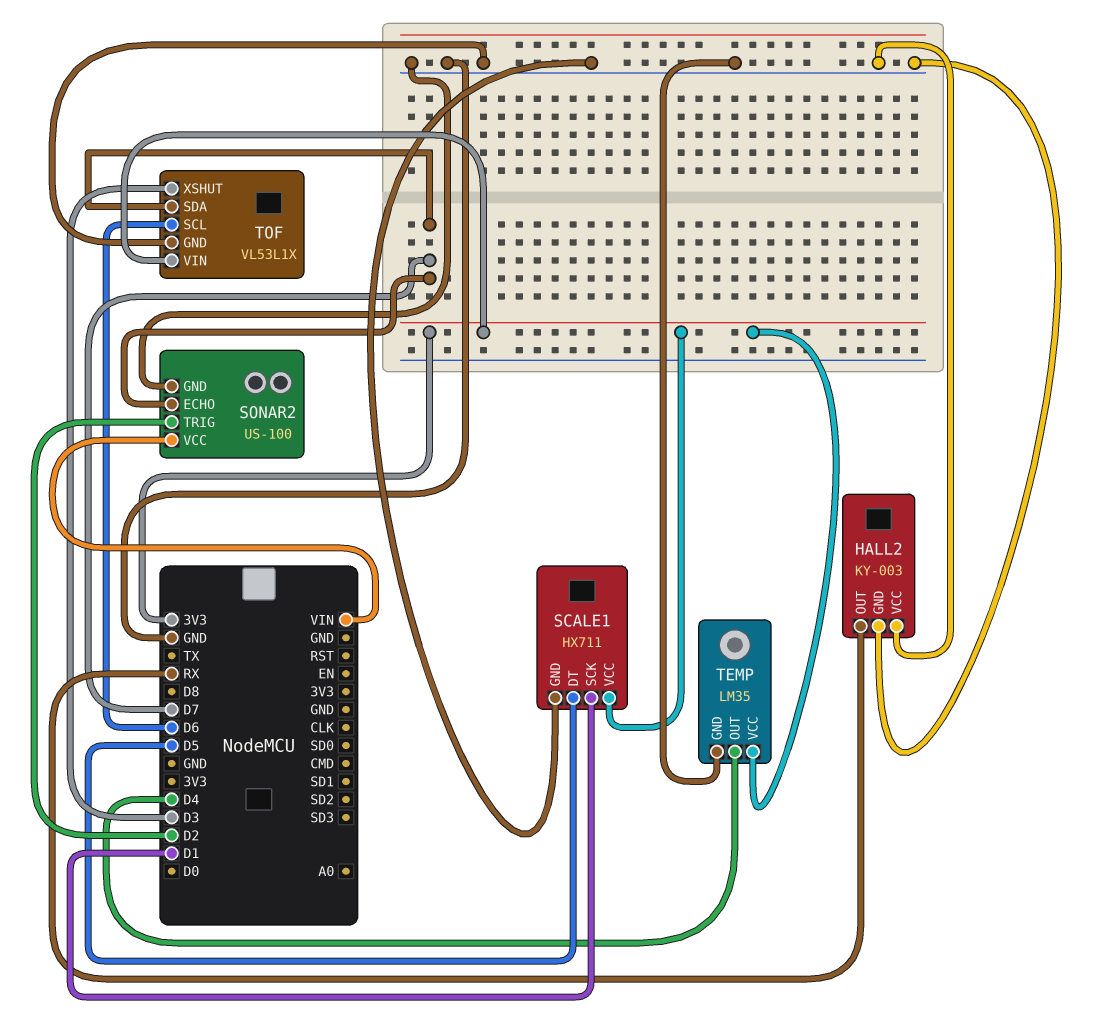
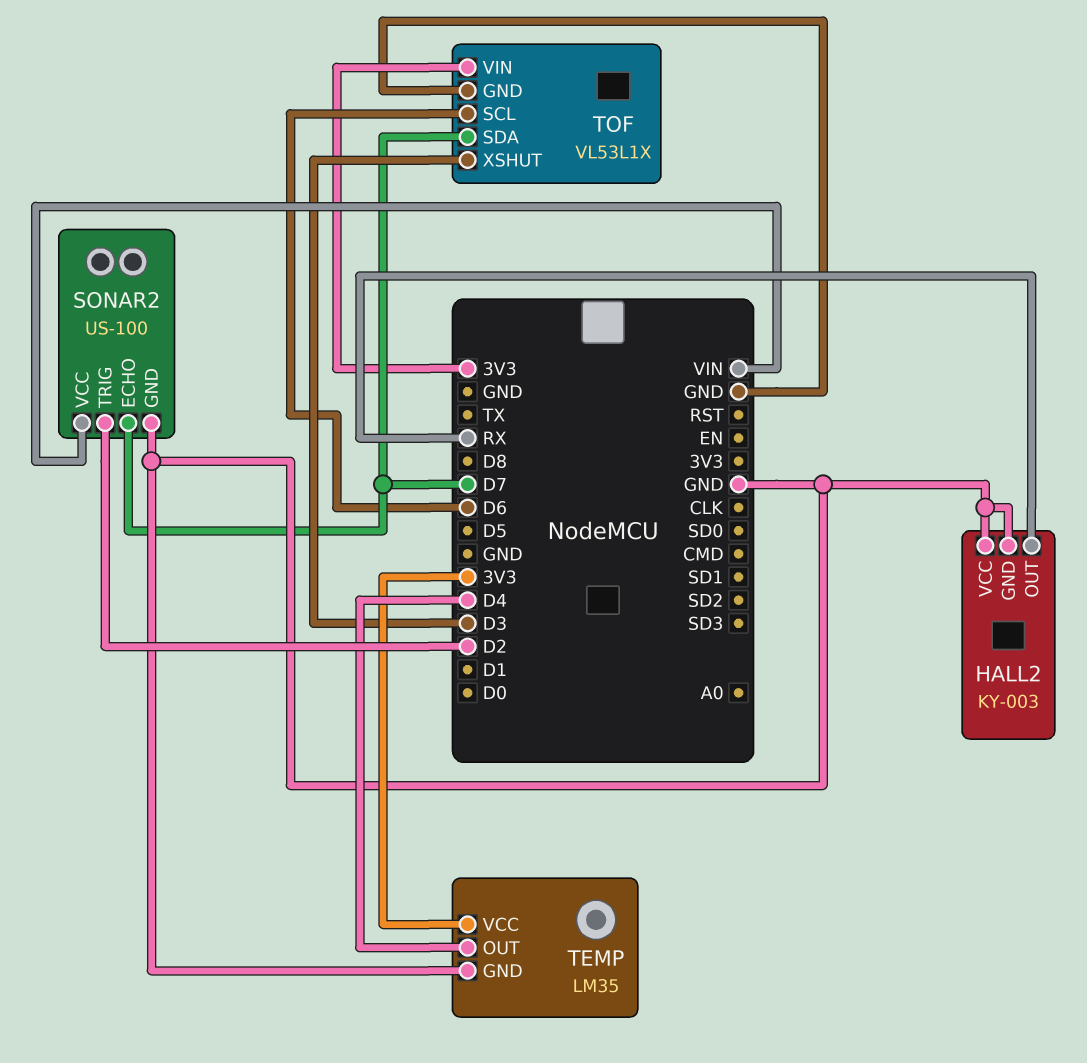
SCALE1: HX711 -> none
SCALE1 pin DT: D5 -> none
SCALE1 pin GND: GND -> none
SCALE1 pin SCK: D1 -> none
SCALE1 pin VCC: 3V3 -> none

